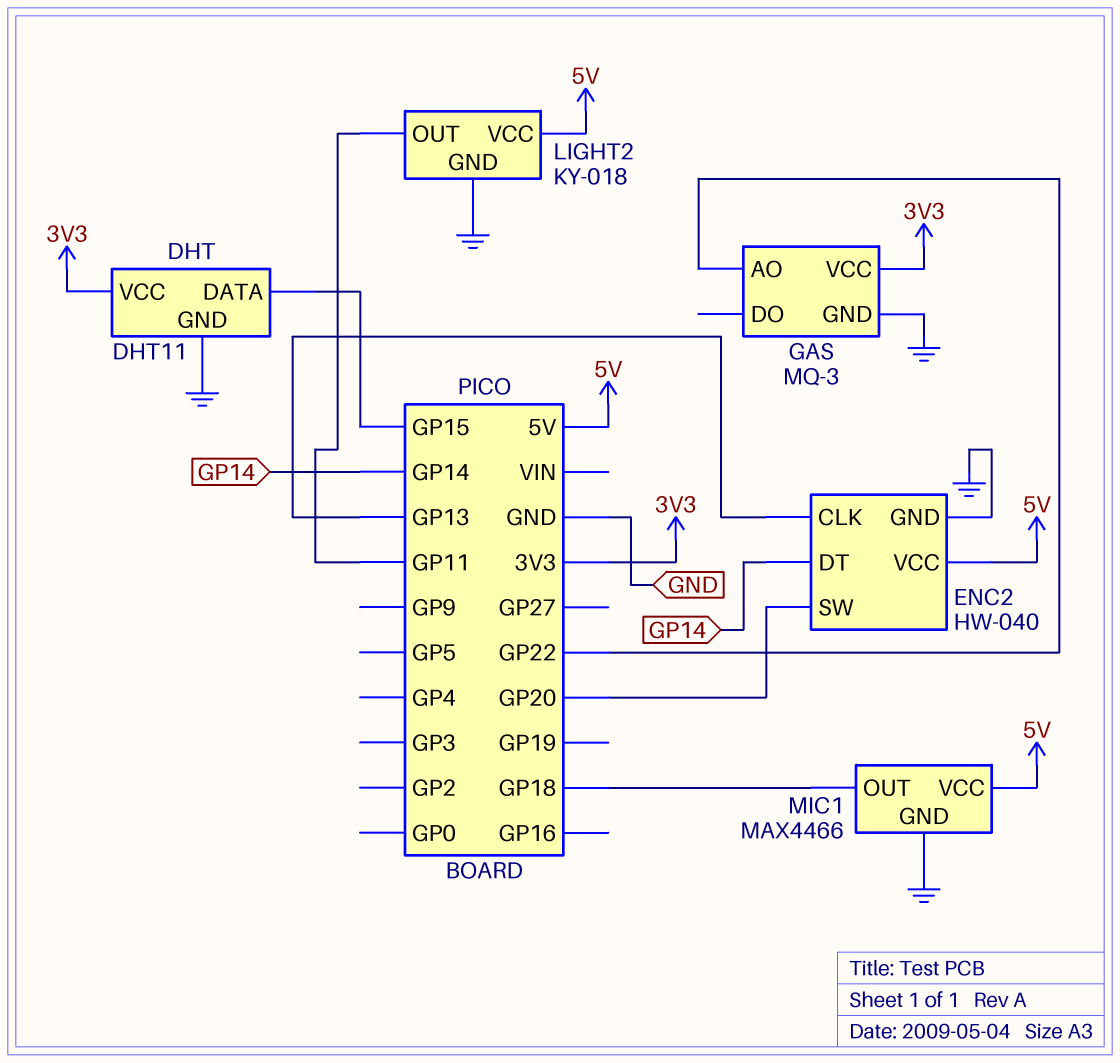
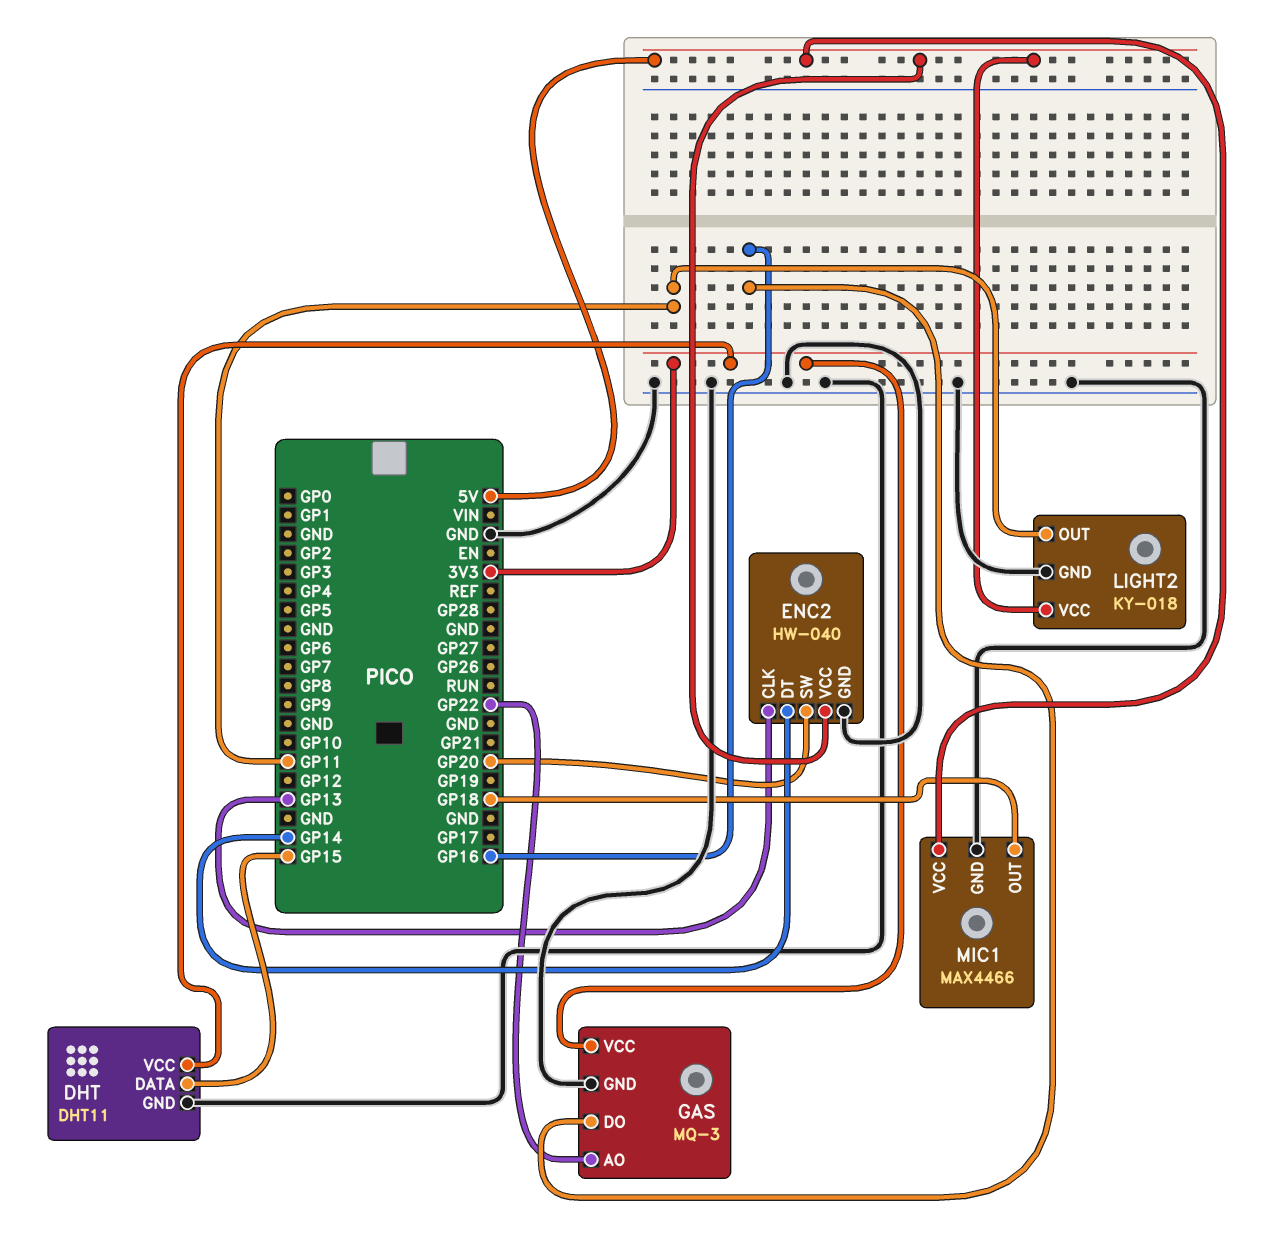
GAS pin DO: none -> GP16

